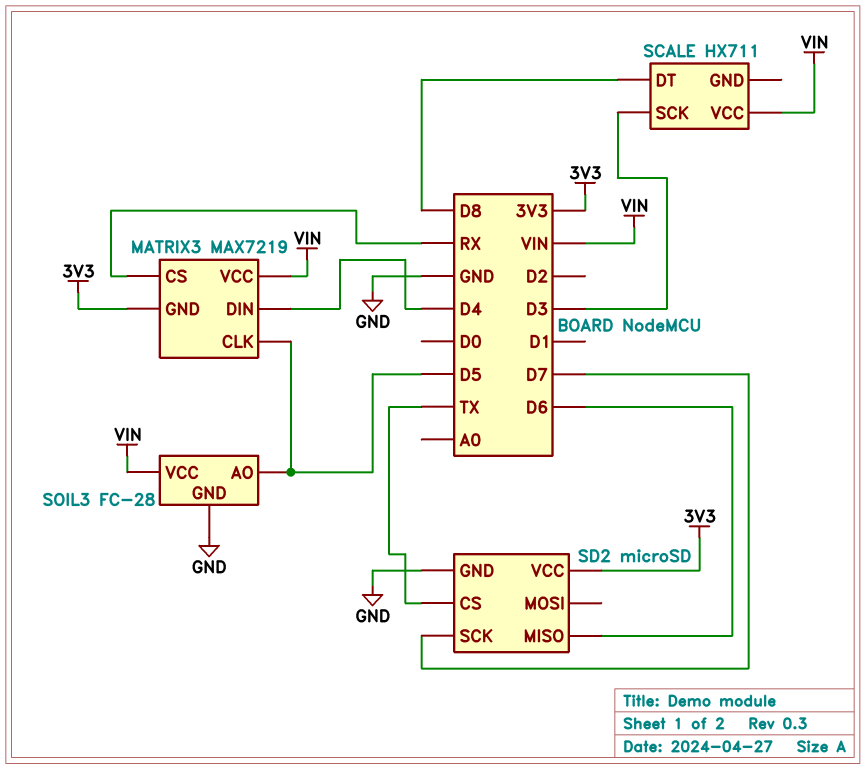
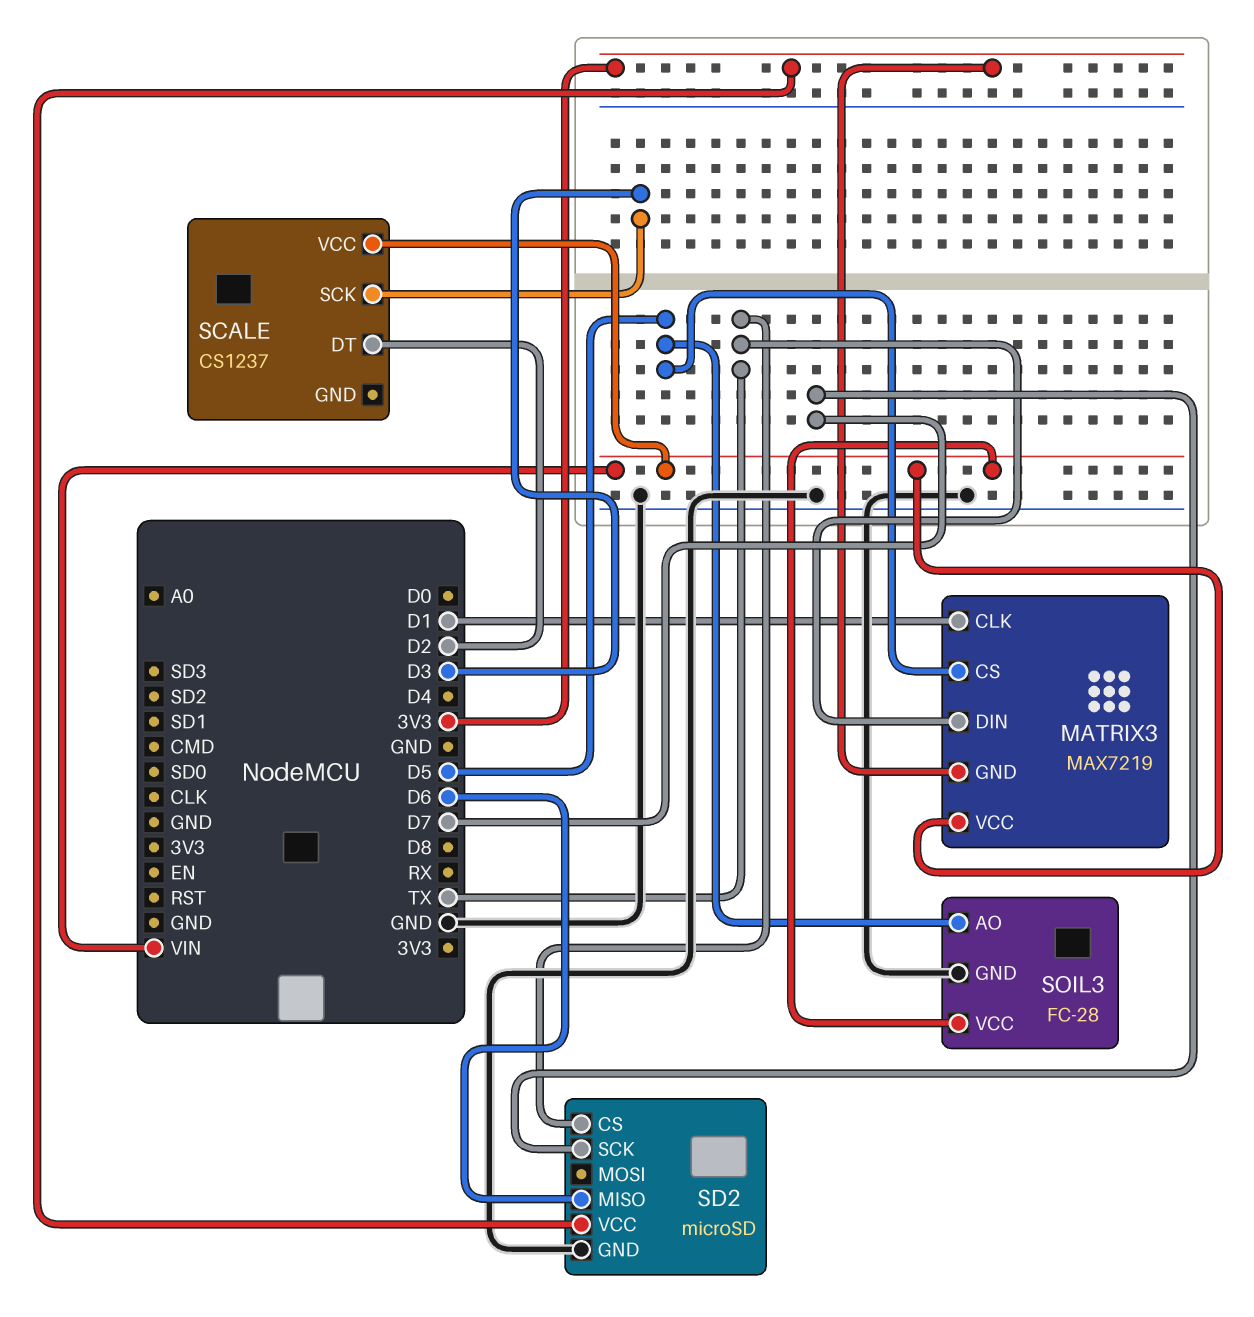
MATRIX3 pin CLK: D5 -> D1
MATRIX3 pin CS: RX -> D5
MATRIX3 pin DIN: D4 -> TX
SCALE: HX711 -> CS1237
SCALE pin DT: D8 -> D2

